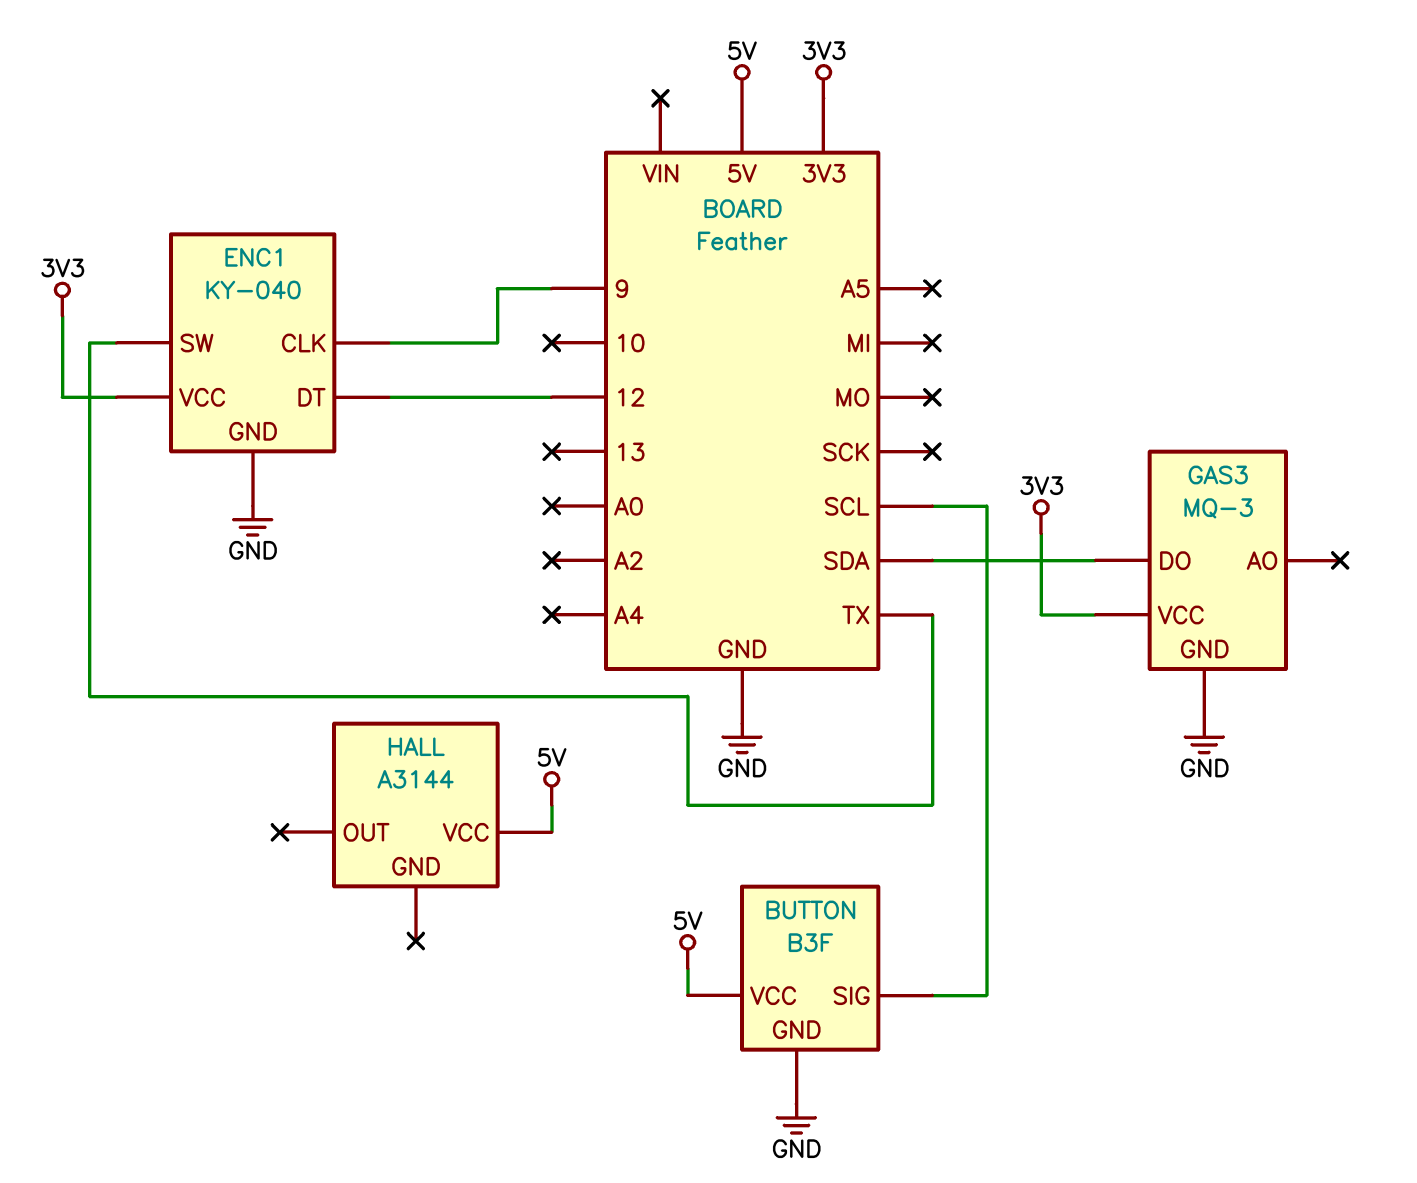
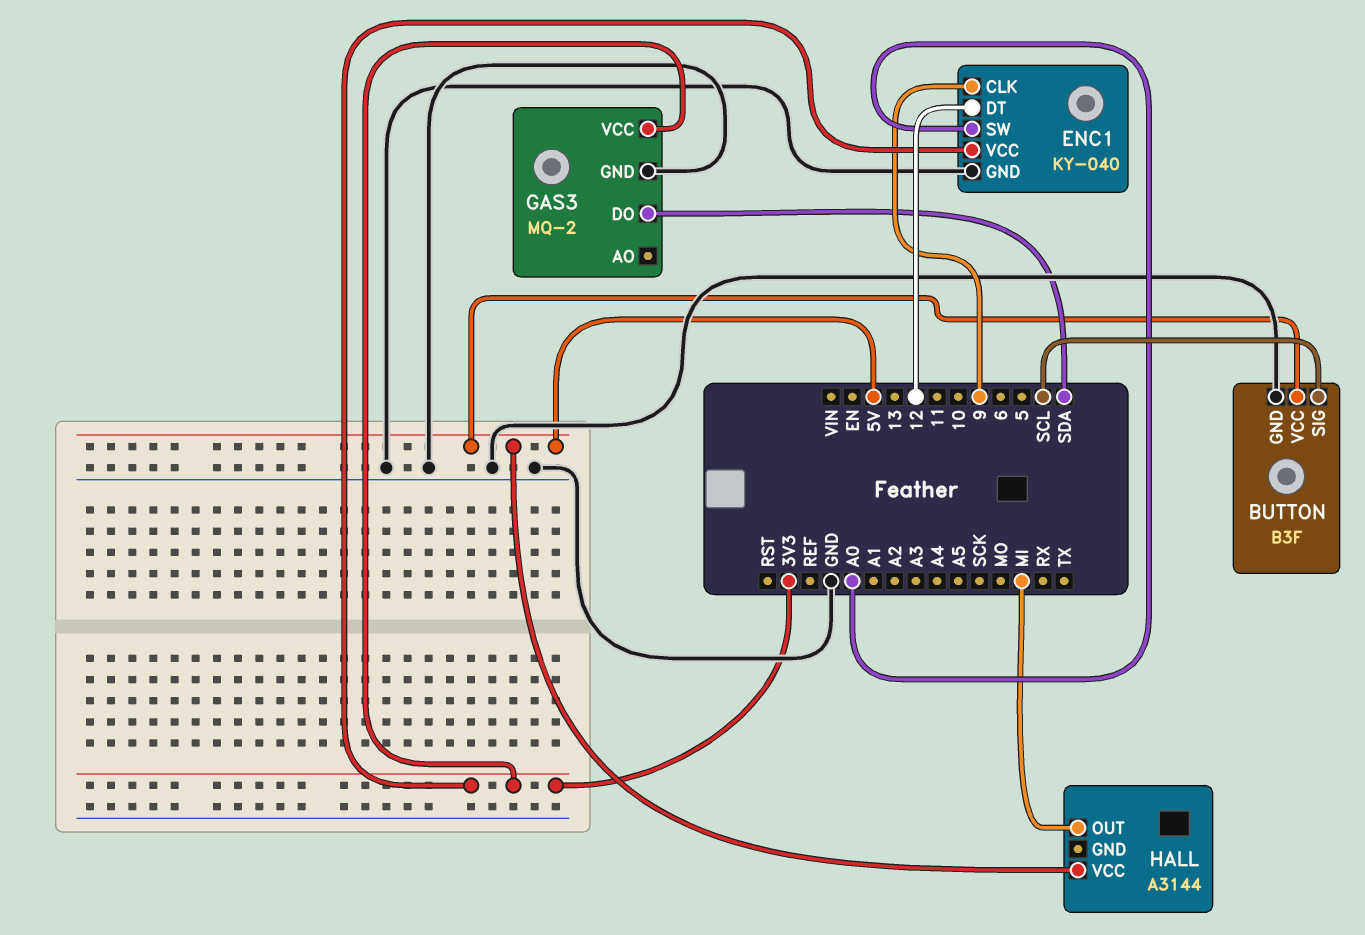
ENC1 pin SW: TX -> A0
GAS3: MQ-3 -> MQ-2
HALL pin OUT: none -> MI

